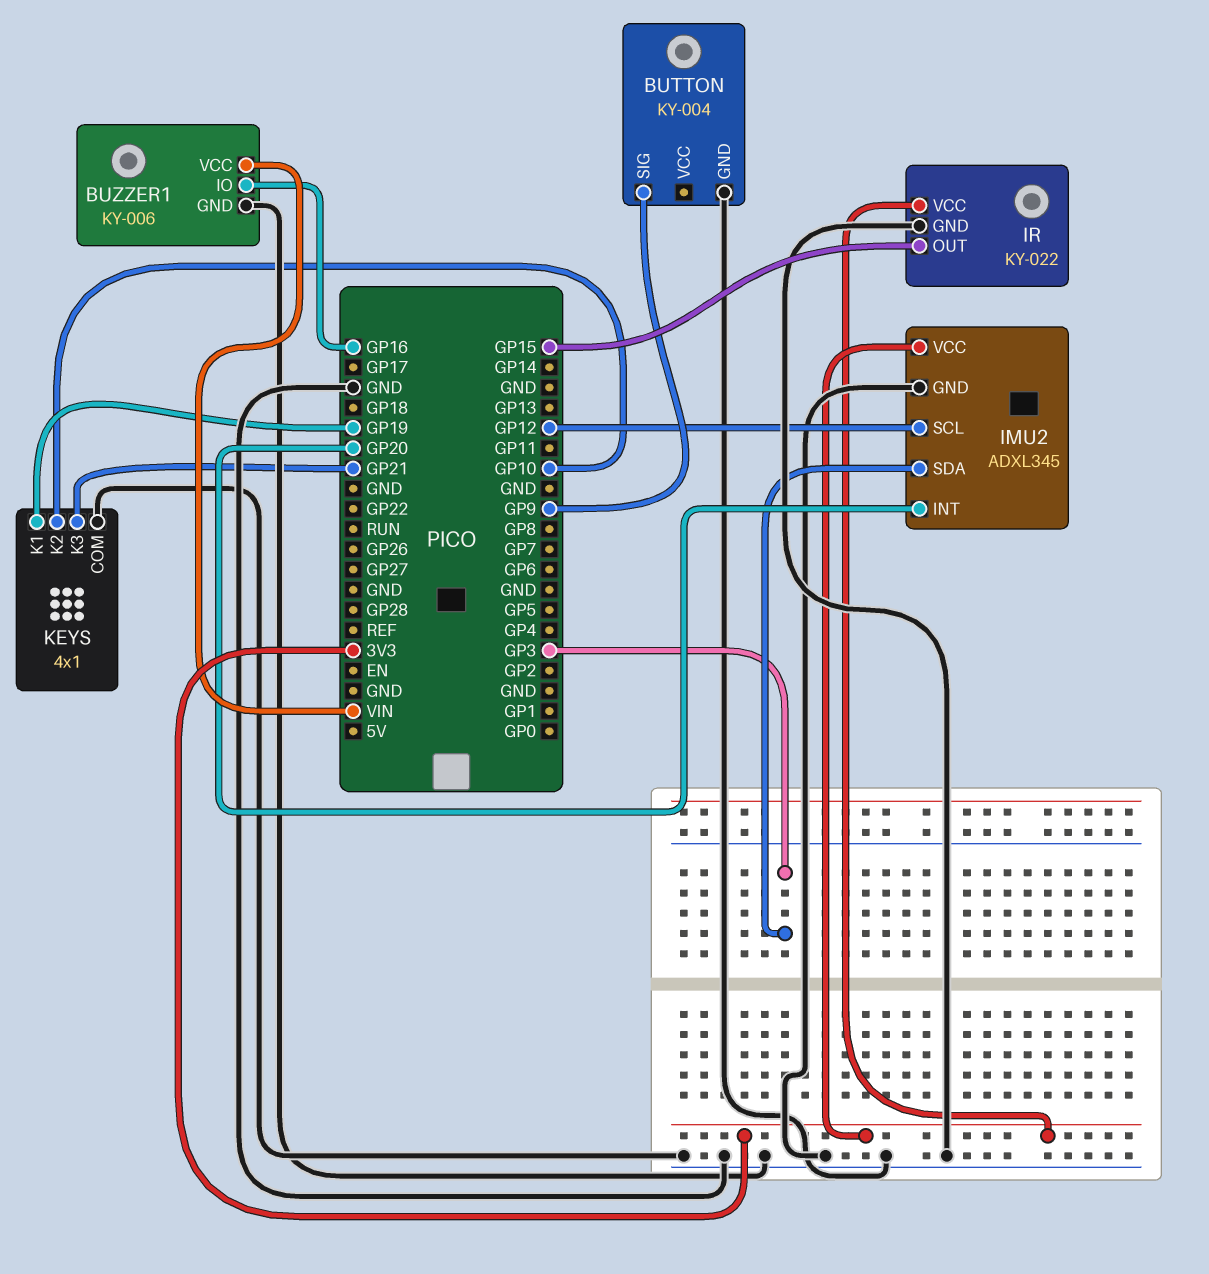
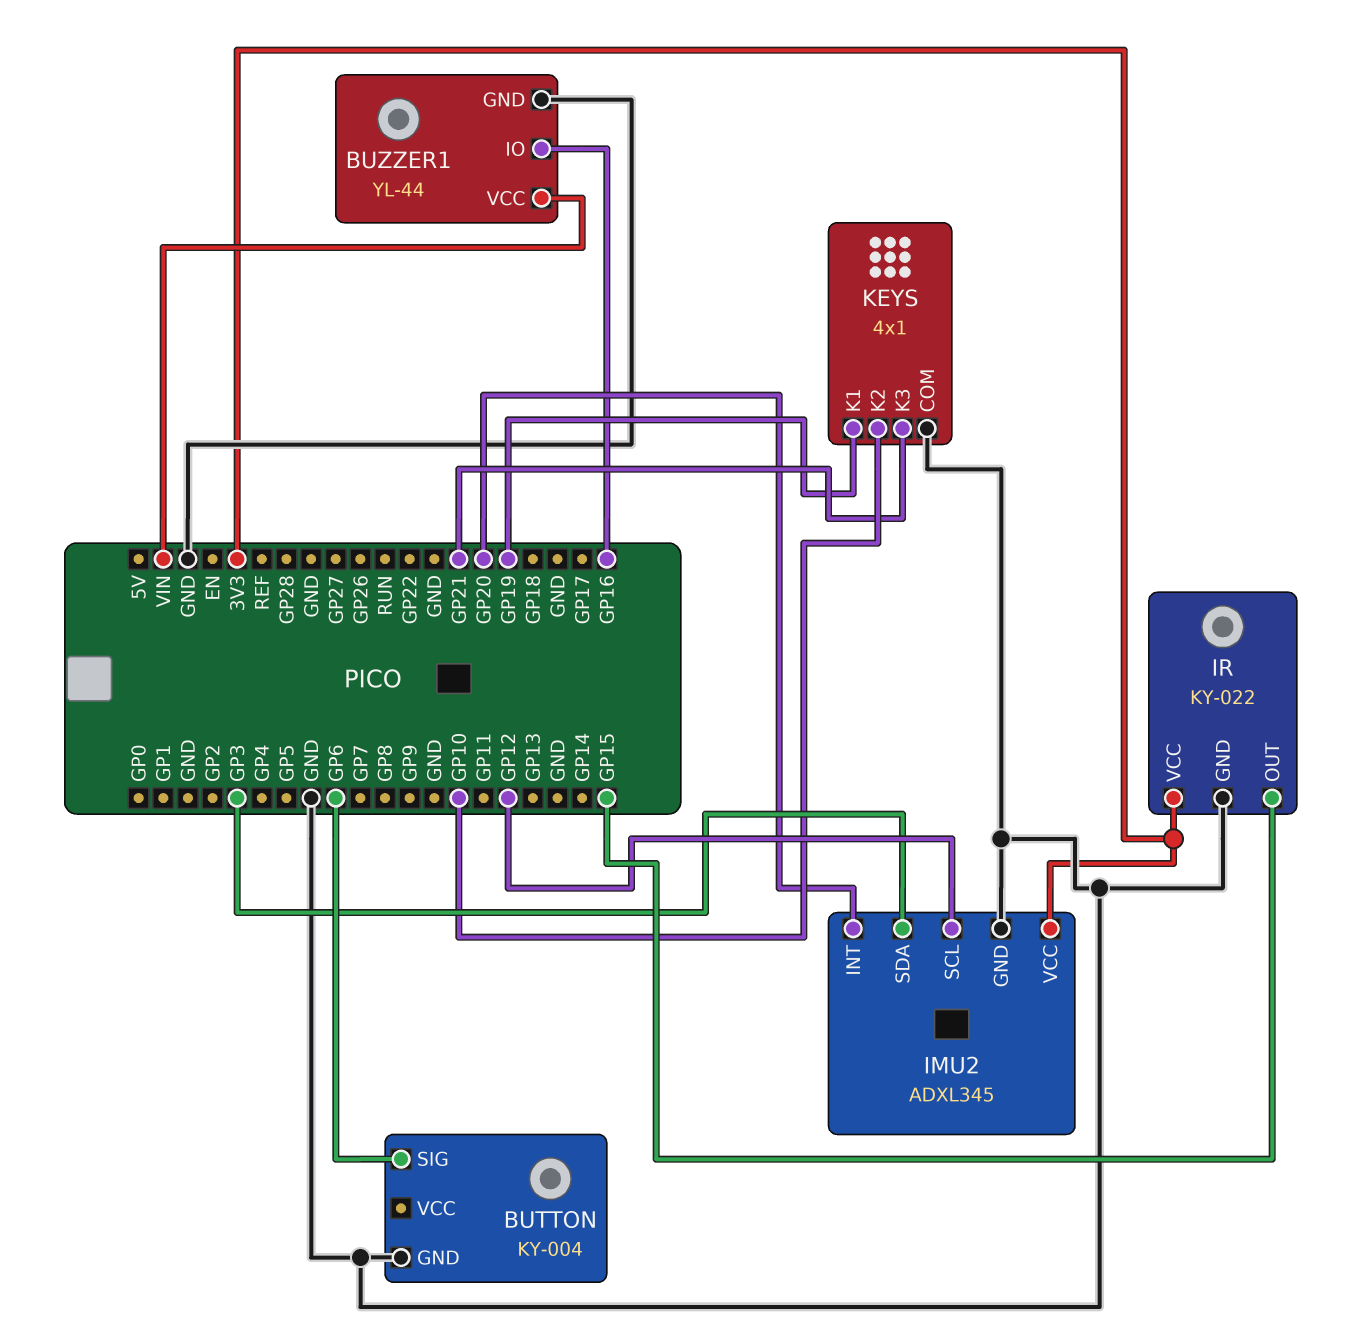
BUTTON pin SIG: GP9 -> GP6
BUZZER1: KY-006 -> YL-44

